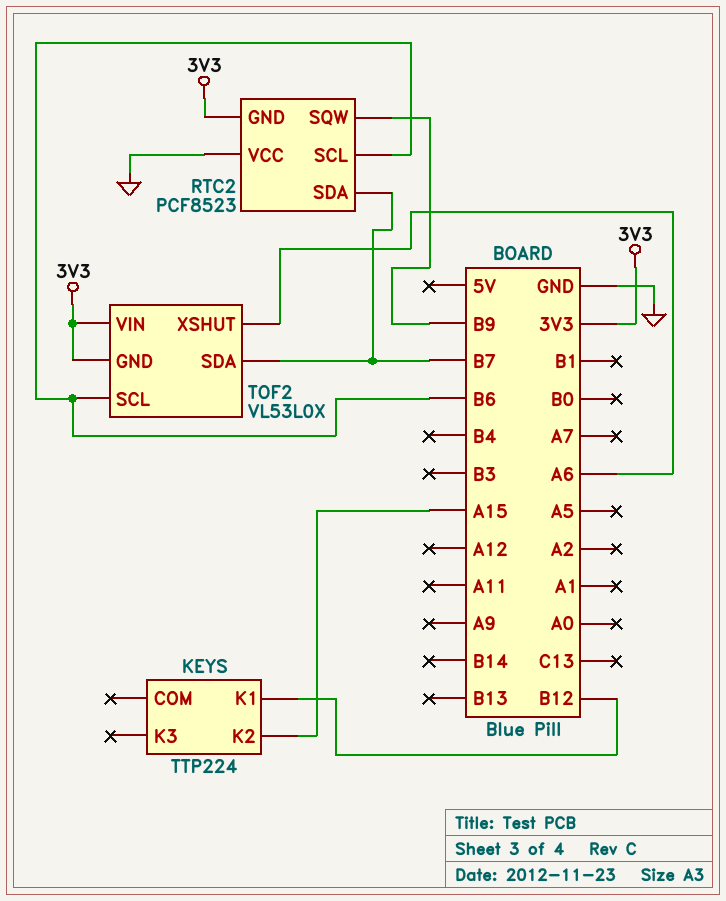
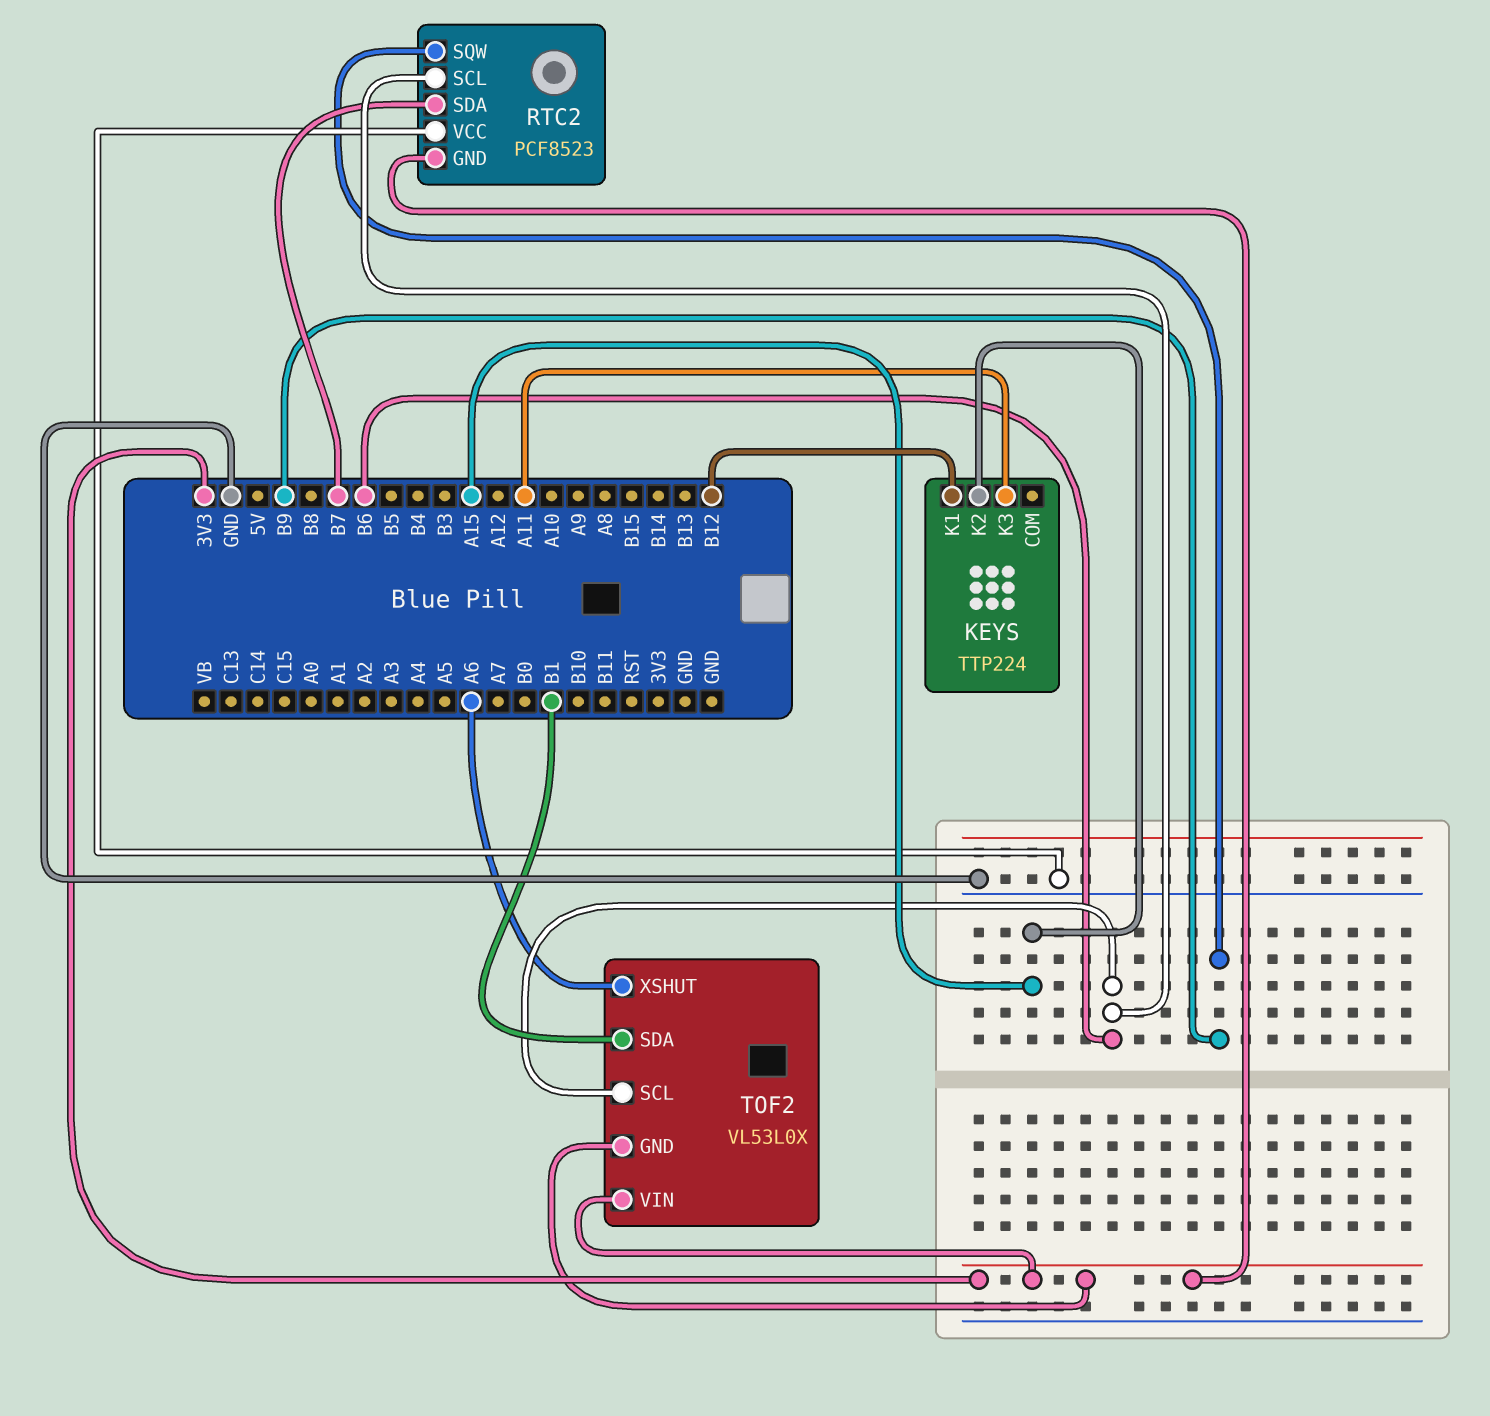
KEYS pin K3: none -> A11
TOF2 pin SDA: B7 -> B1

